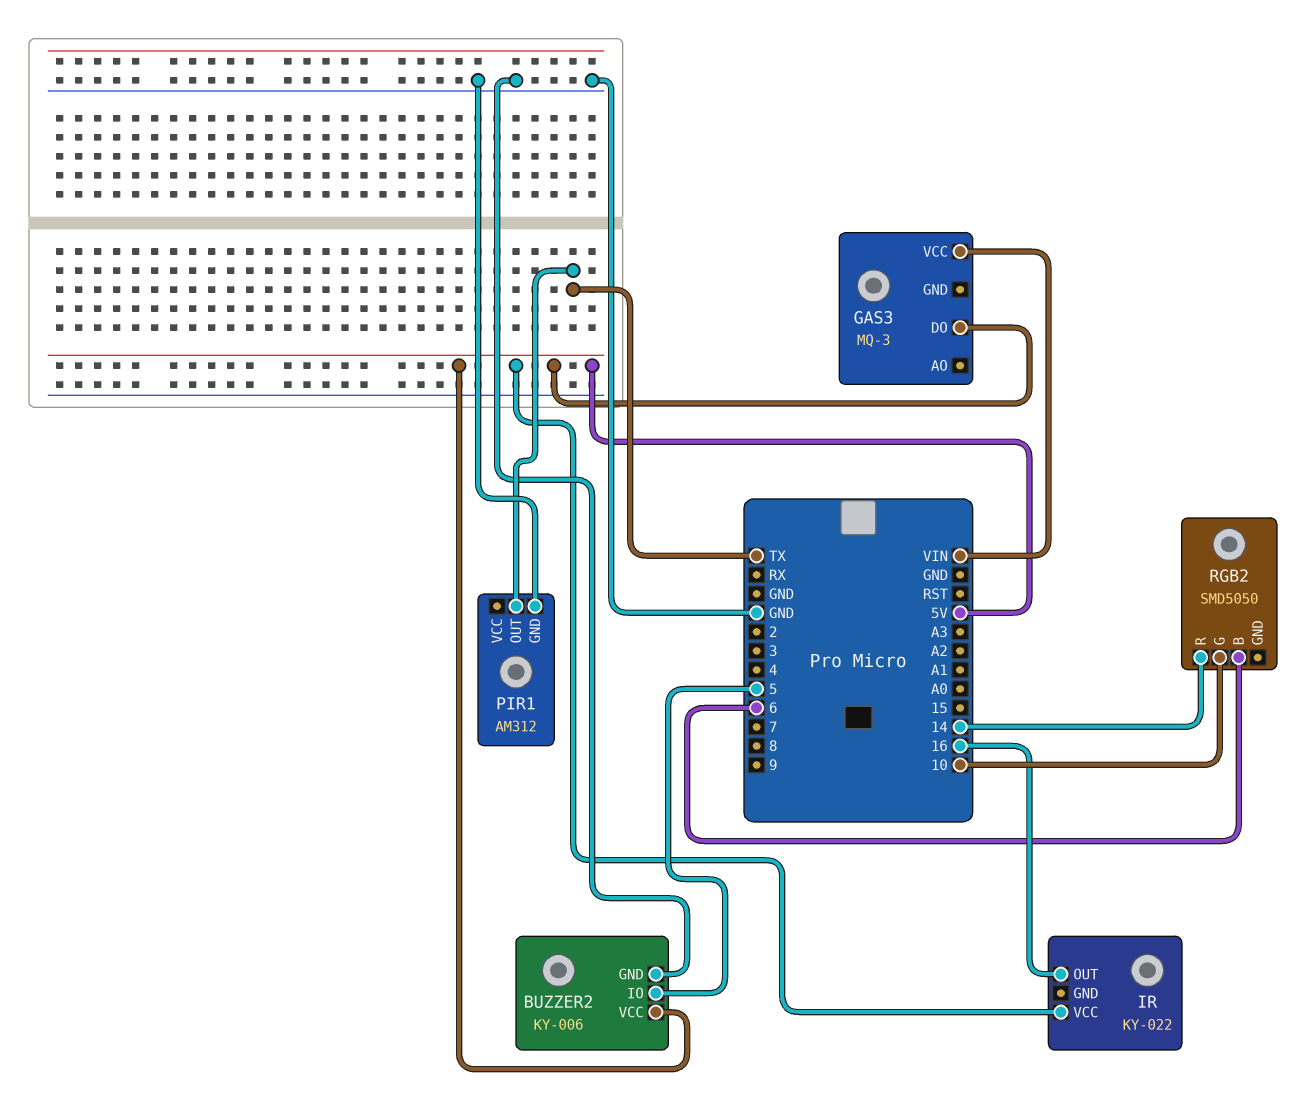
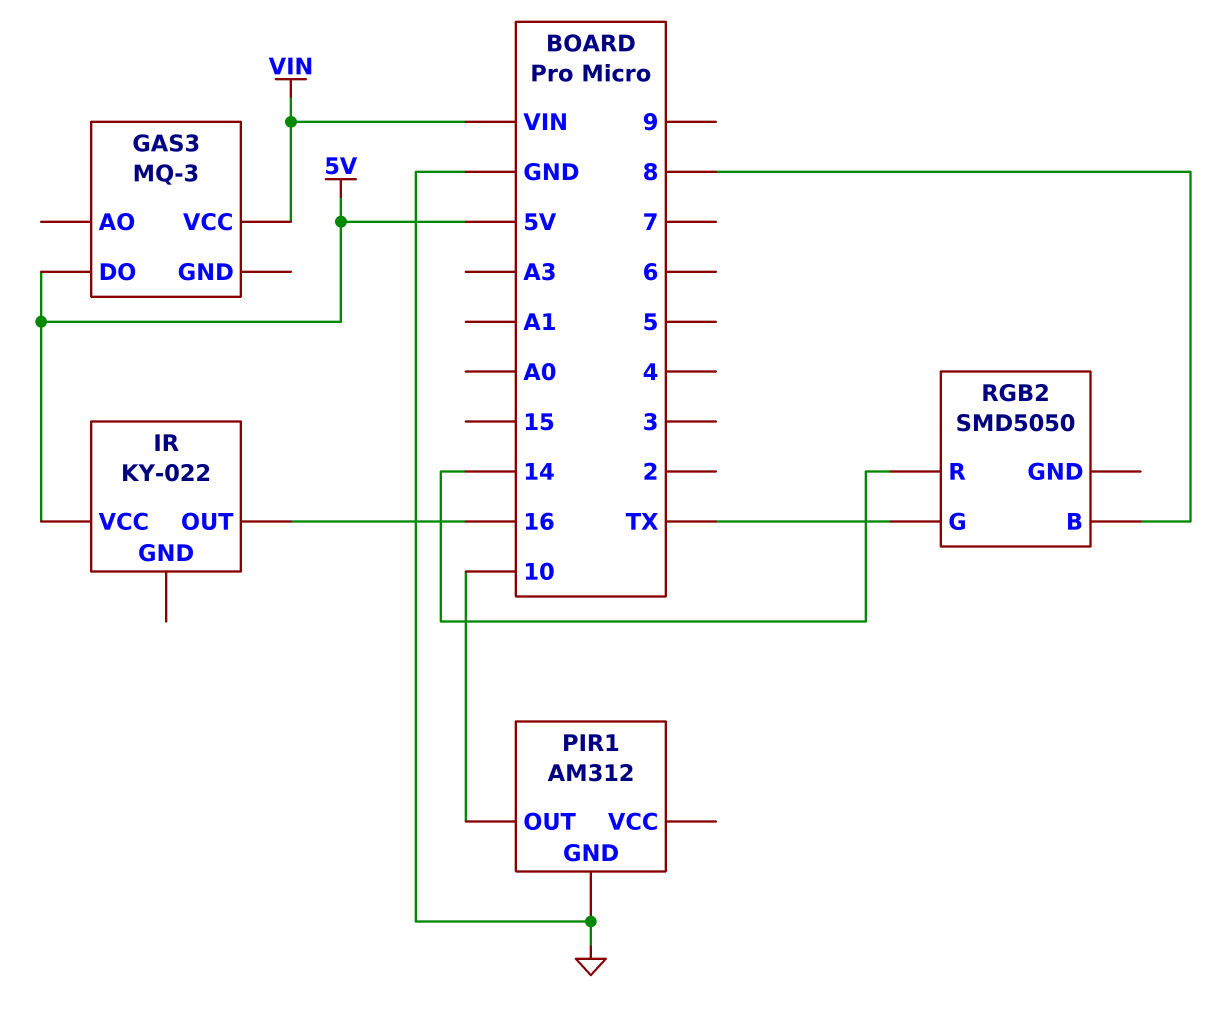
BUZZER2: KY-006 -> none
BUZZER2 pin GND: GND -> none
BUZZER2 pin IO: 5 -> none
BUZZER2 pin VCC: 5V -> none
PIR1 pin OUT: TX -> 10
RGB2 pin B: 6 -> 8
RGB2 pin G: 10 -> TX

